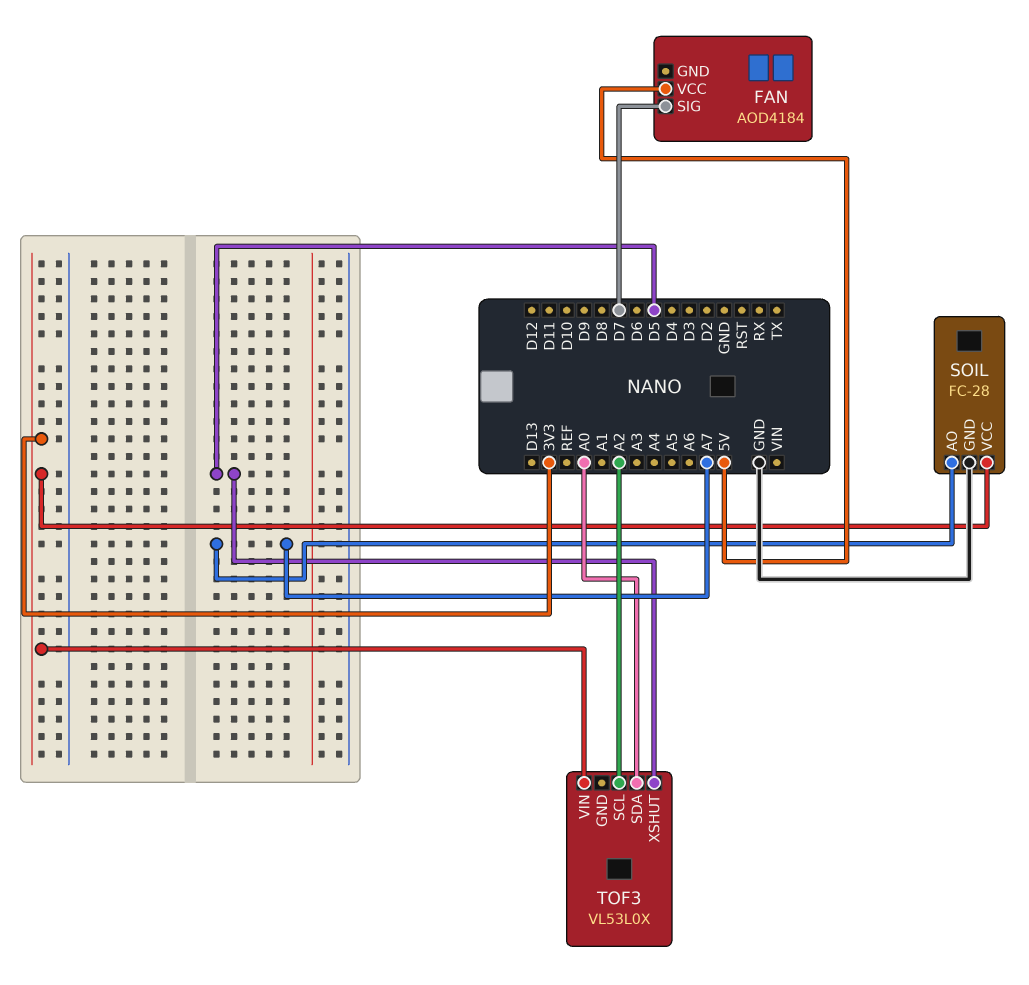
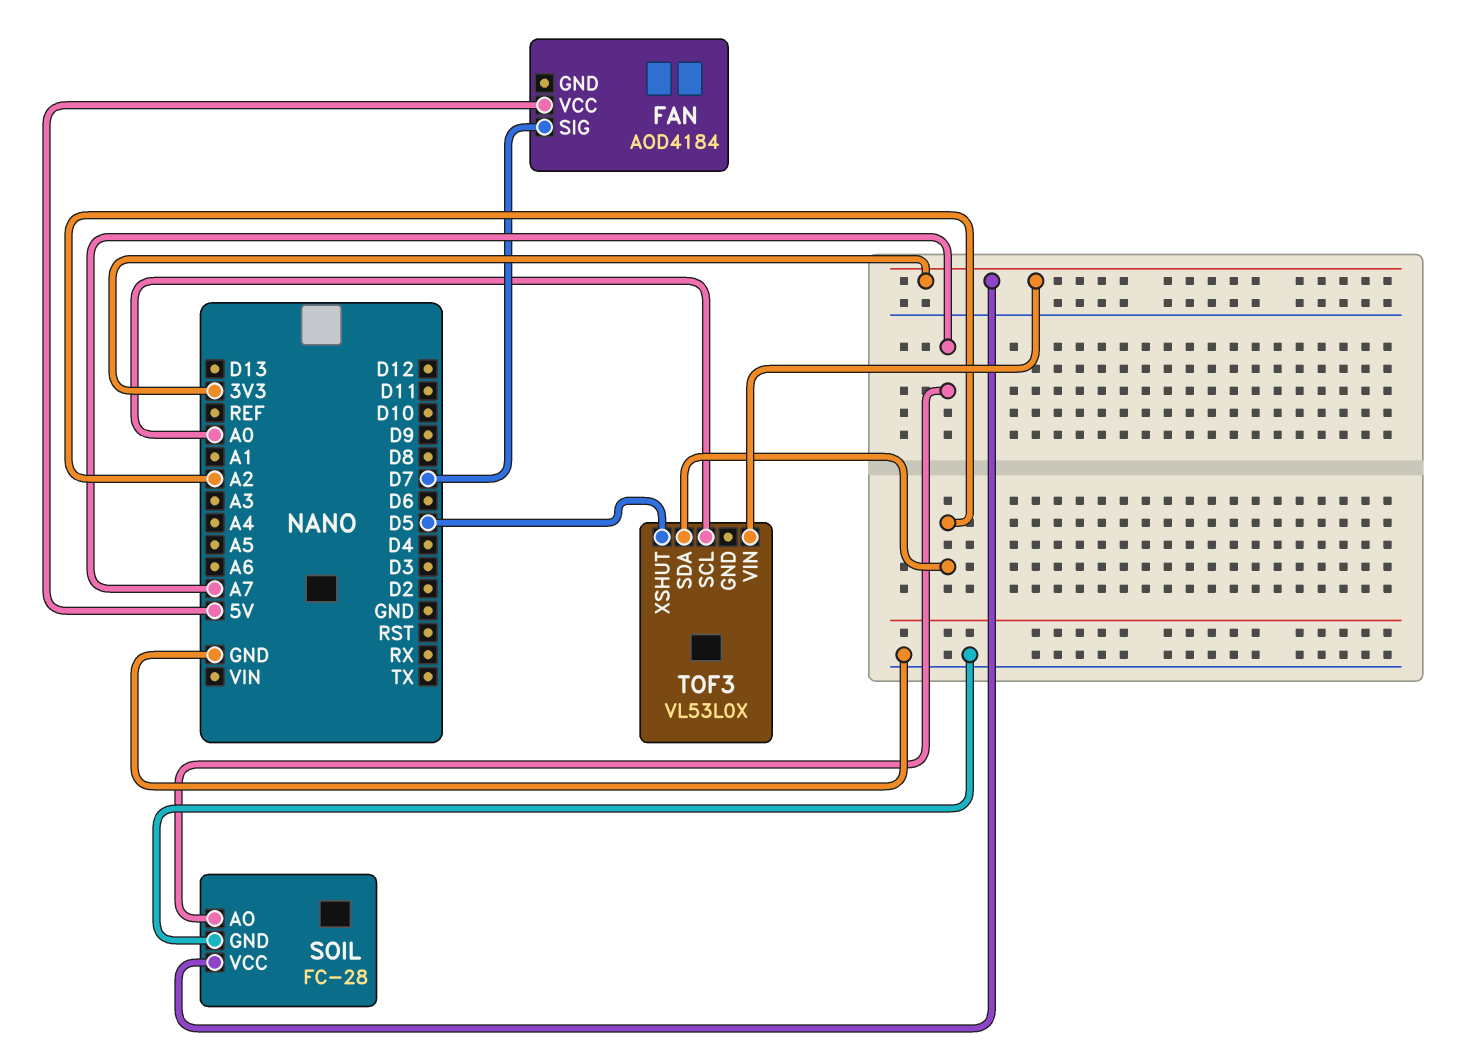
TOF3 pin SCL: A2 -> A0
TOF3 pin SDA: A0 -> A2

